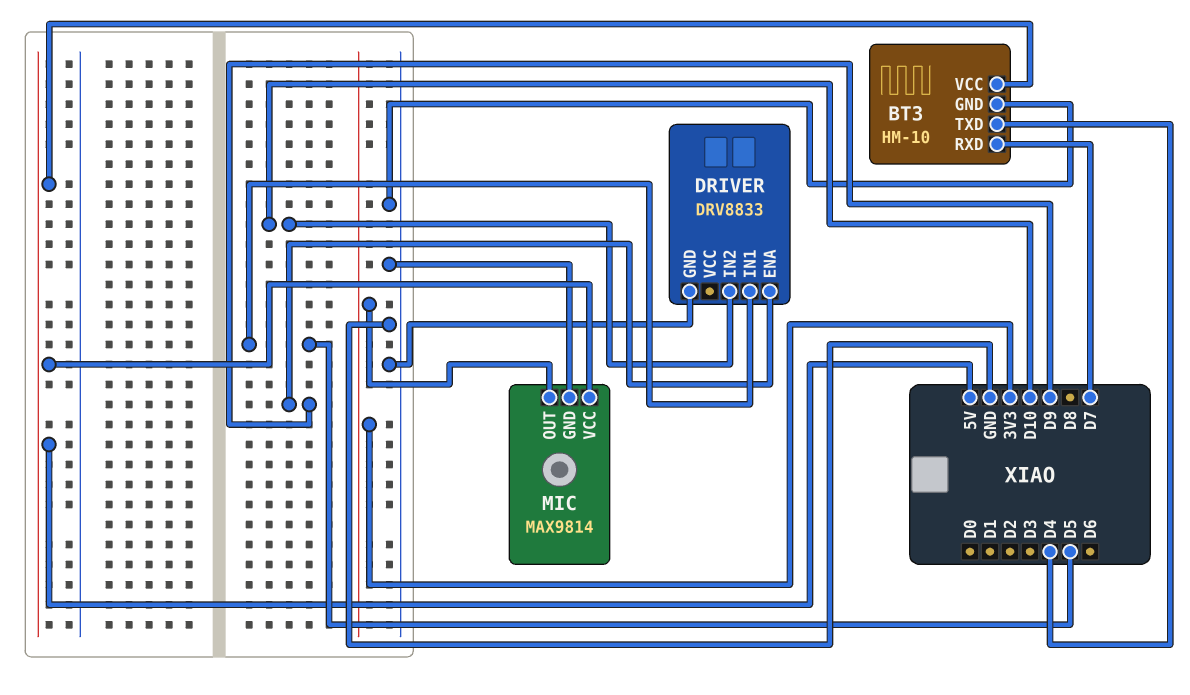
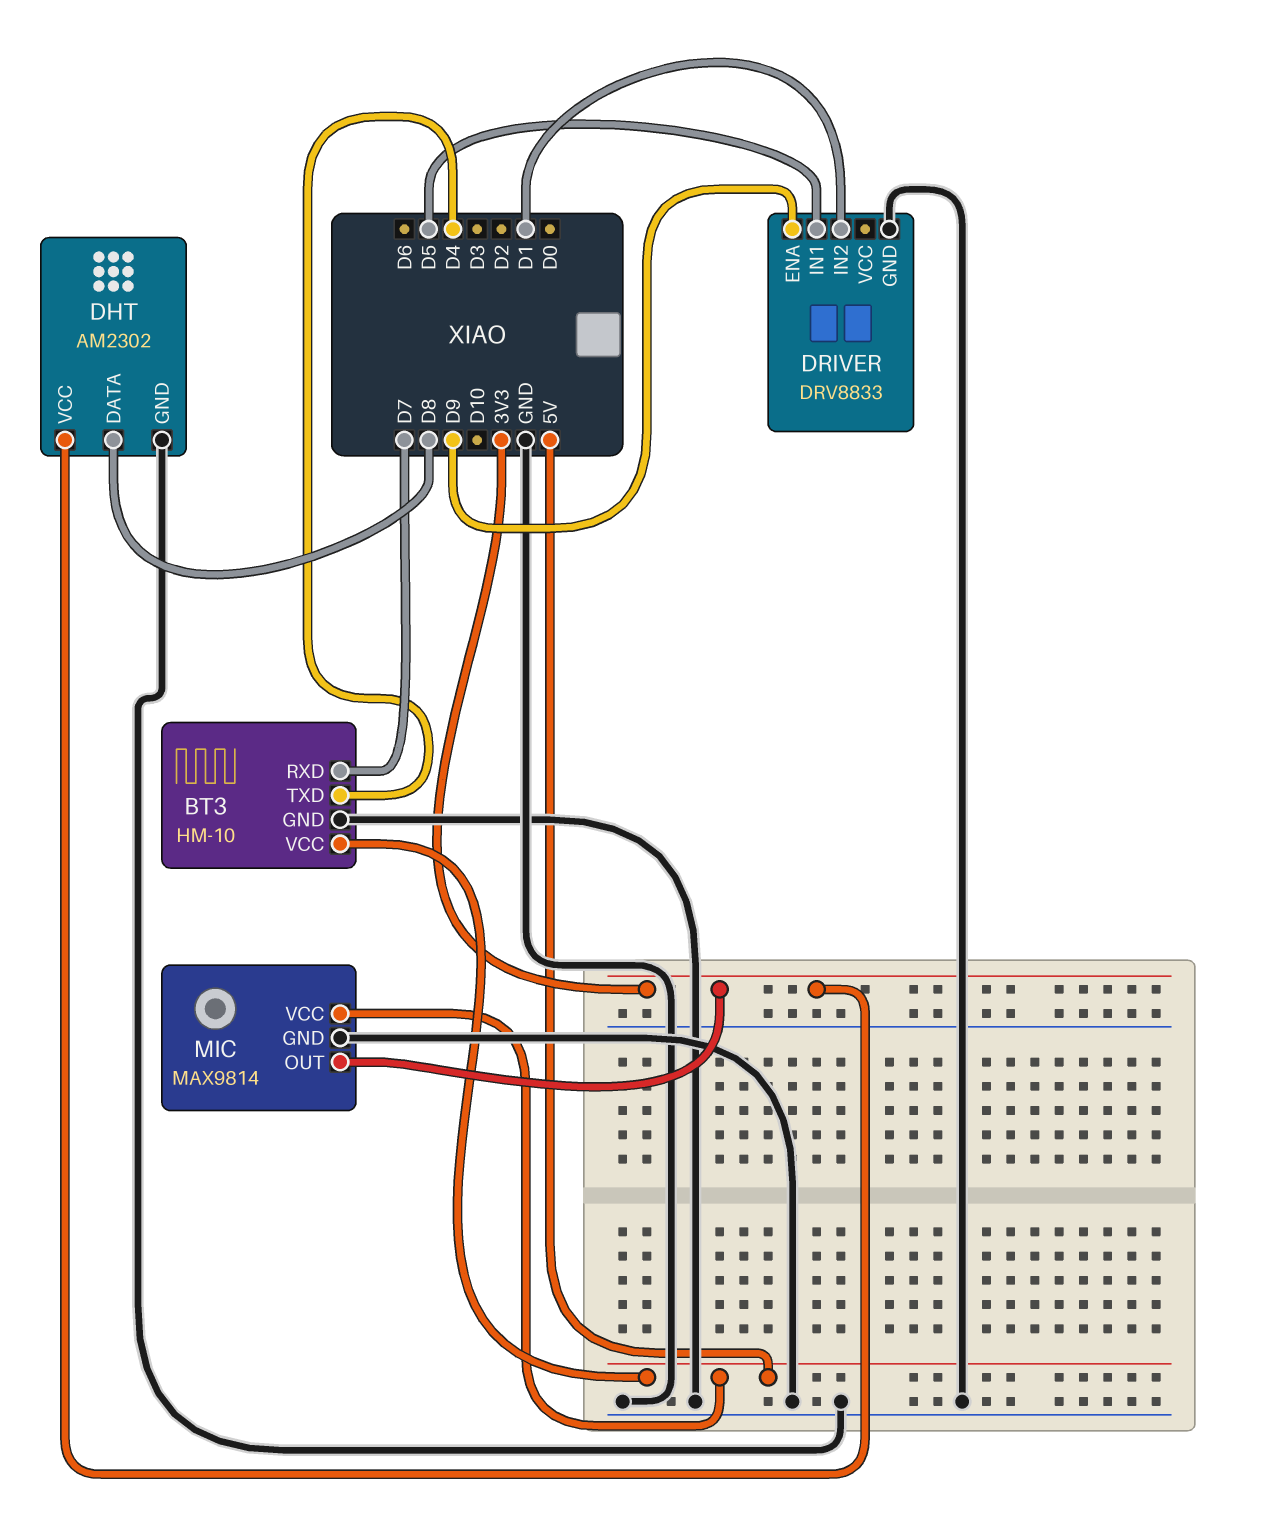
DHT: none -> AM2302
DHT pin DATA: none -> D8
DHT pin GND: none -> GND
DHT pin VCC: none -> 3V3
DRIVER pin IN2: D10 -> D1

